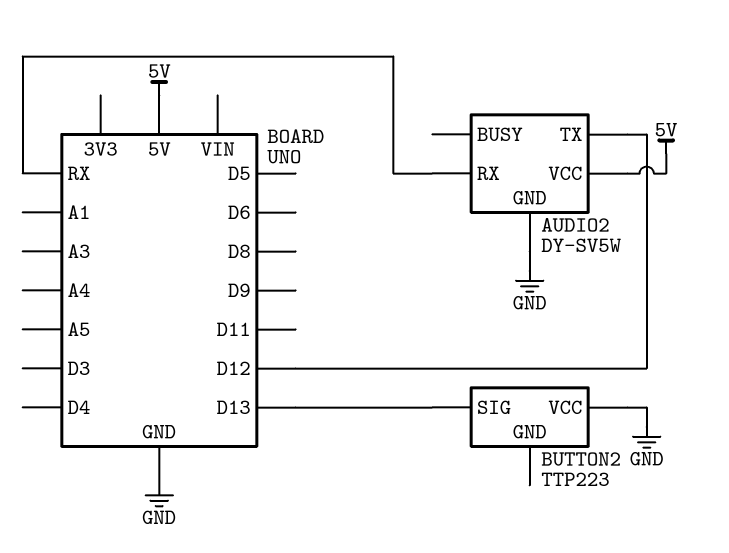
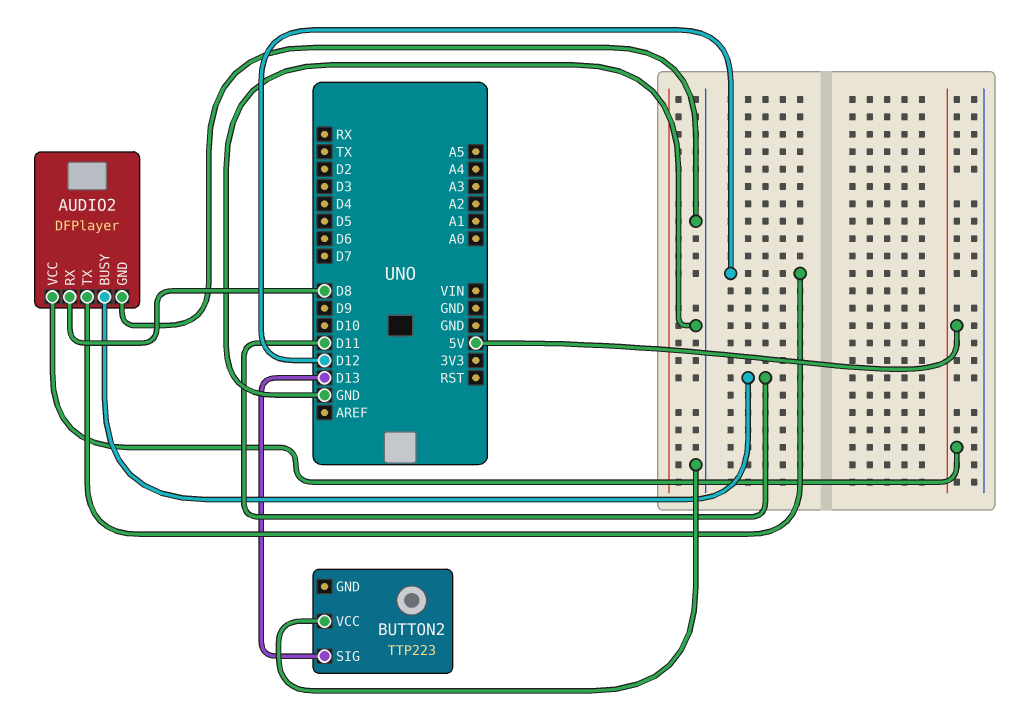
AUDIO2: DY-SV5W -> DFPlayer
AUDIO2 pin BUSY: none -> D11
AUDIO2 pin RX: RX -> D8

